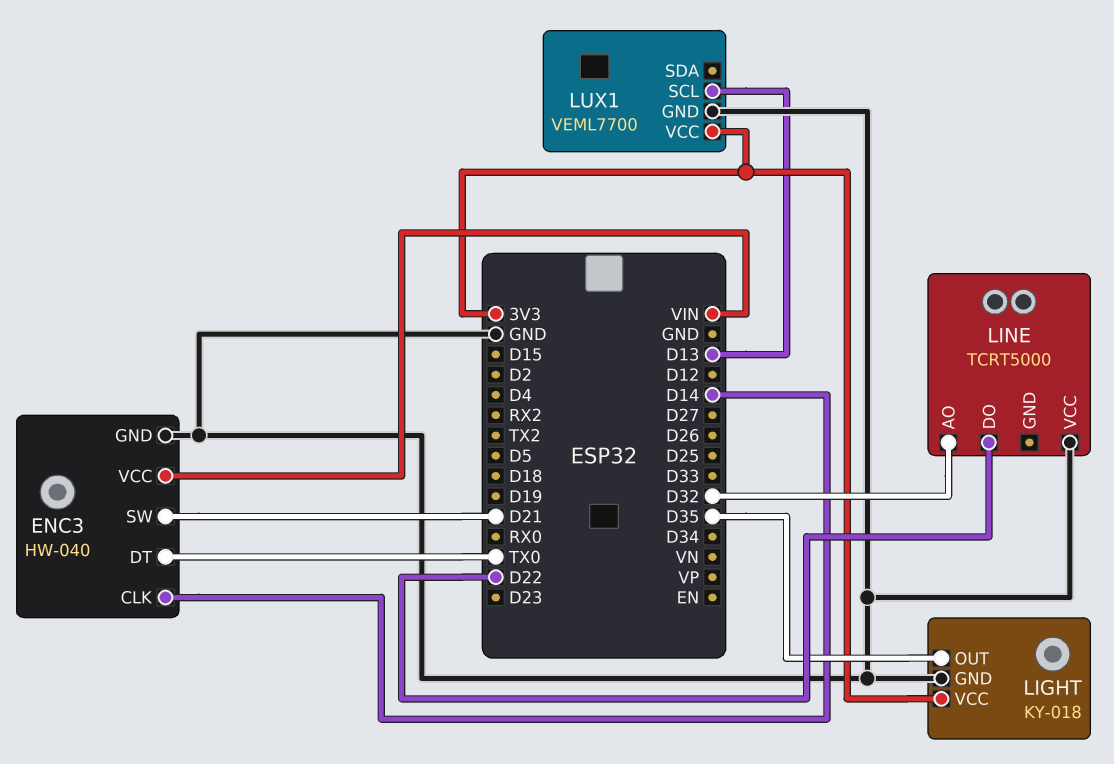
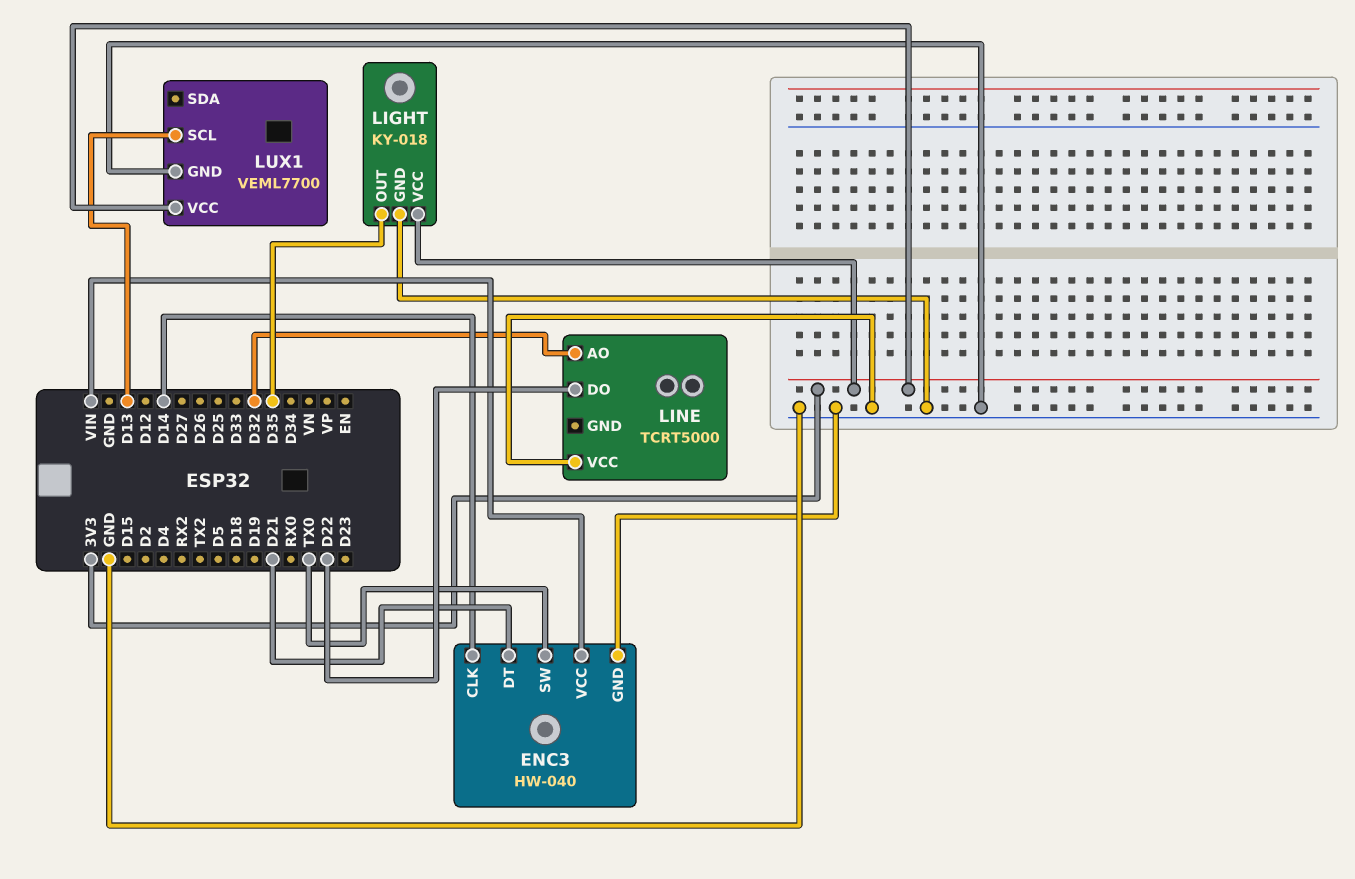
ENC3 pin DT: TX0 -> D21
ENC3 pin SW: D21 -> TX0

